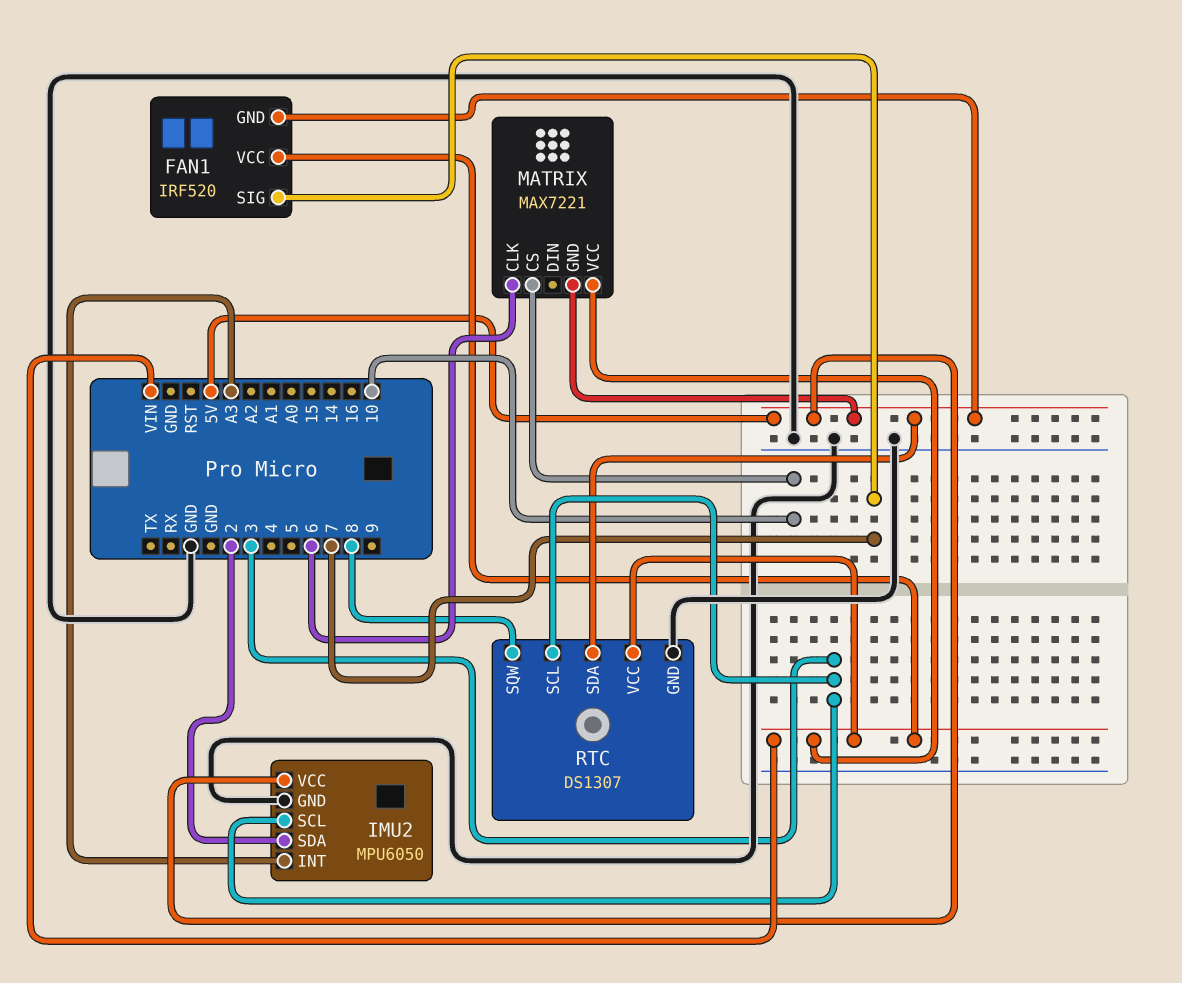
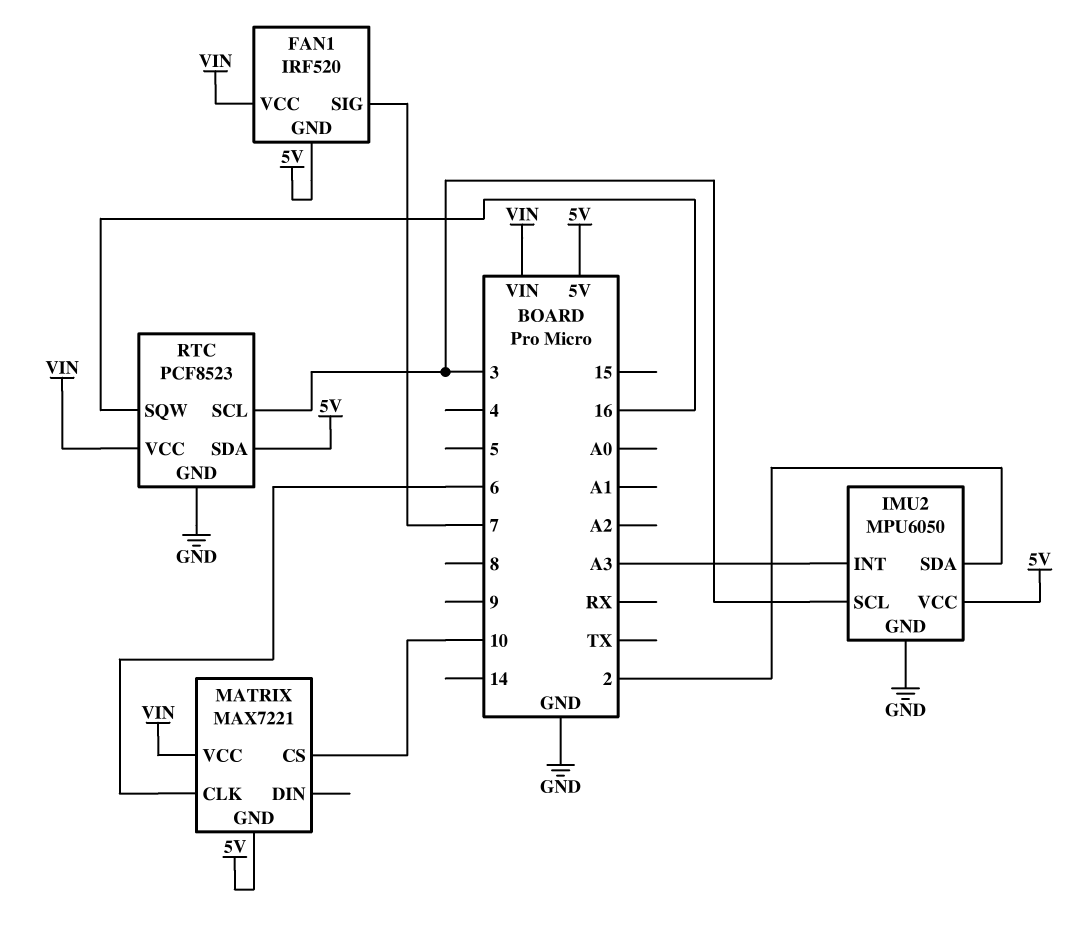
RTC: DS1307 -> PCF8523
RTC pin SQW: 8 -> 16

